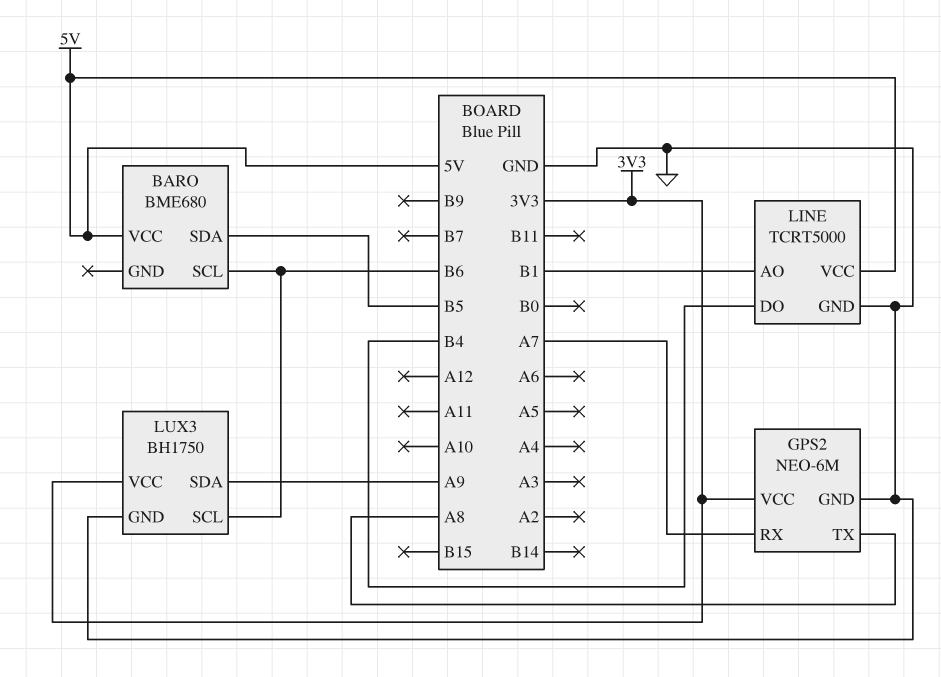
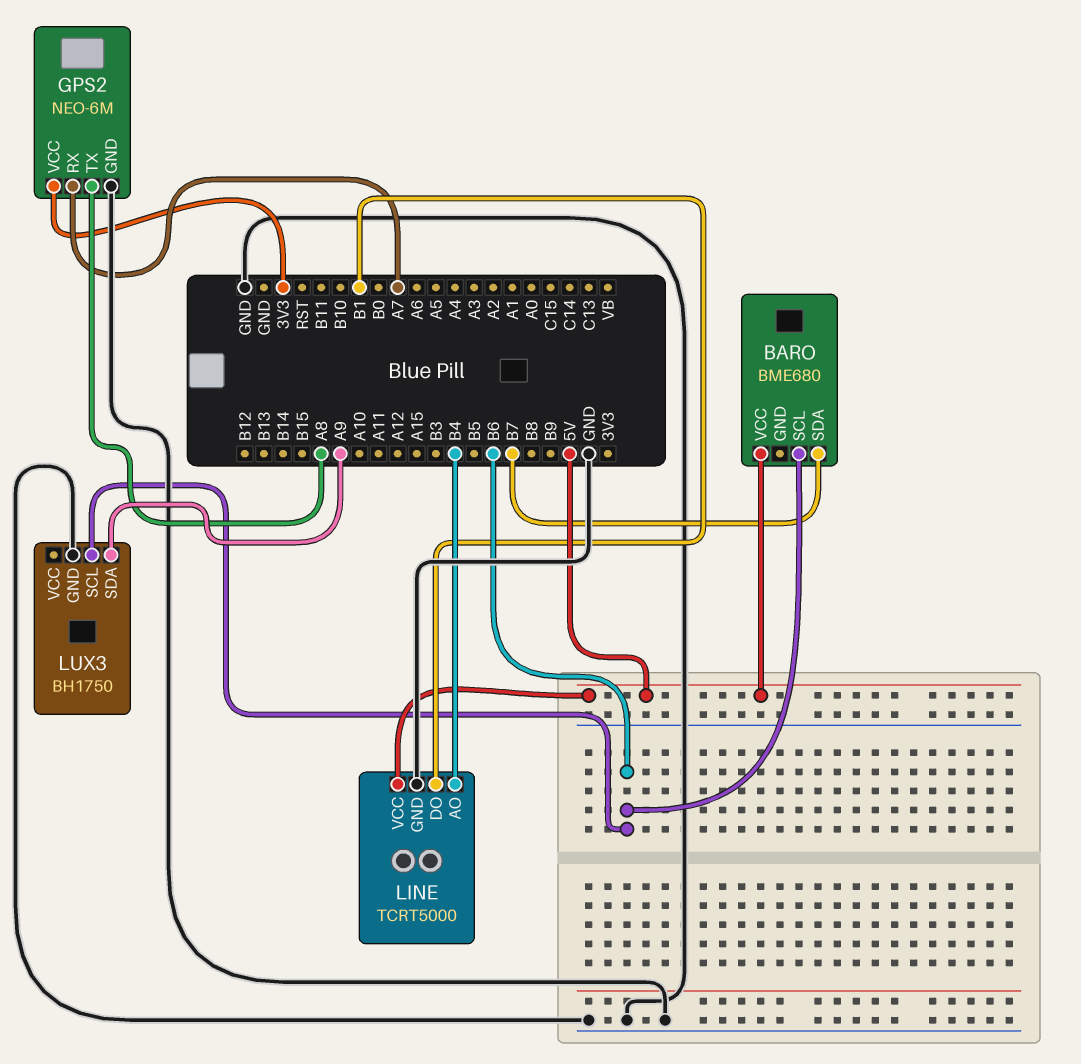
BARO pin SDA: B5 -> B7
LINE pin AO: B1 -> B4
LINE pin DO: B4 -> B1
LUX3 pin VCC: 3V3 -> none

